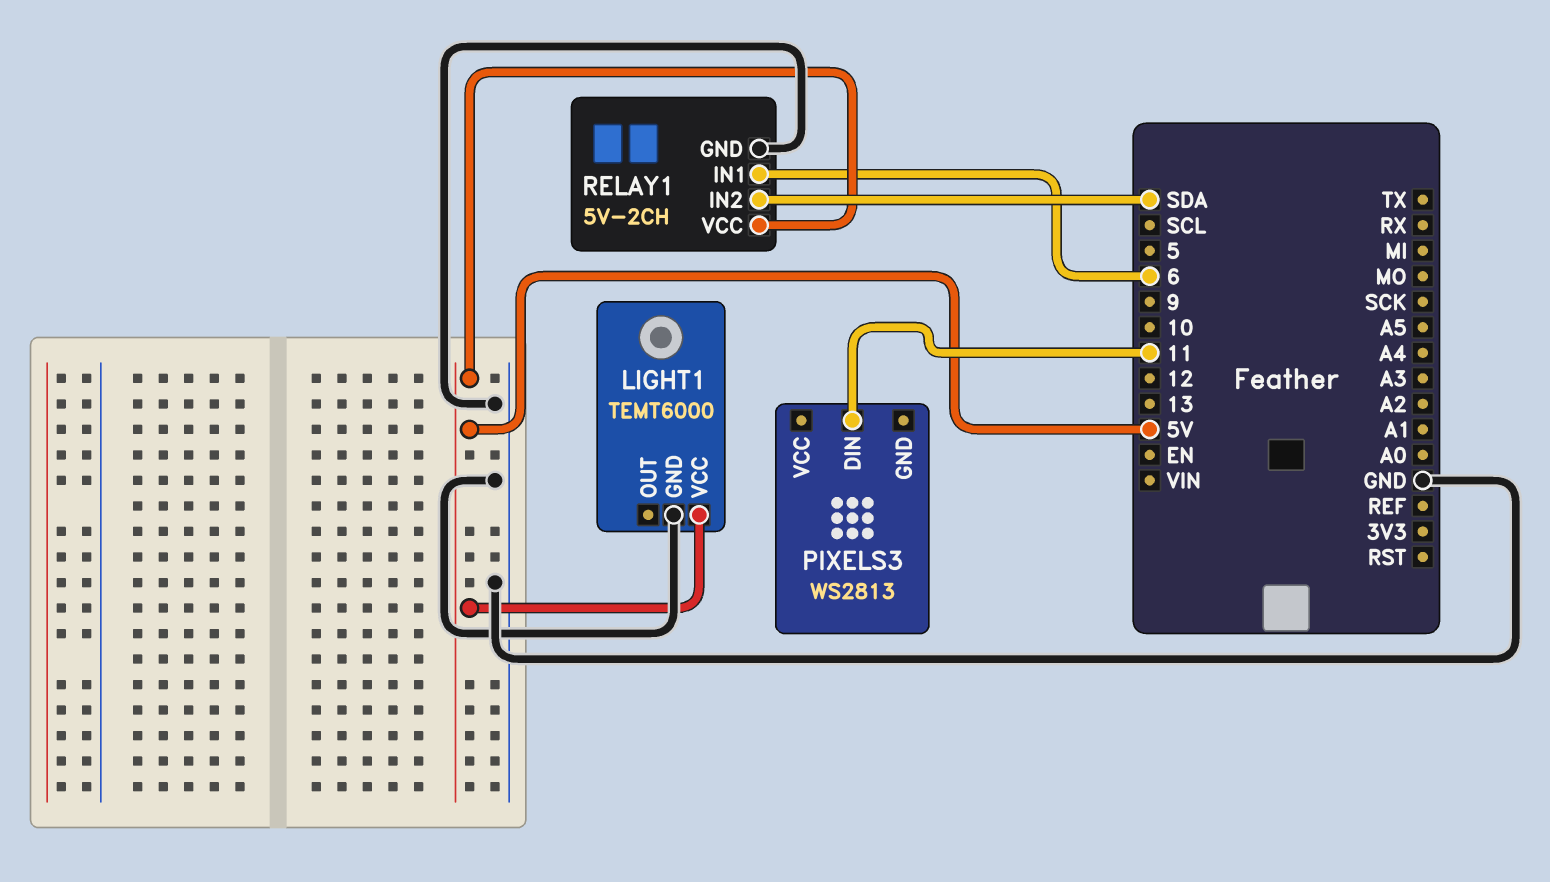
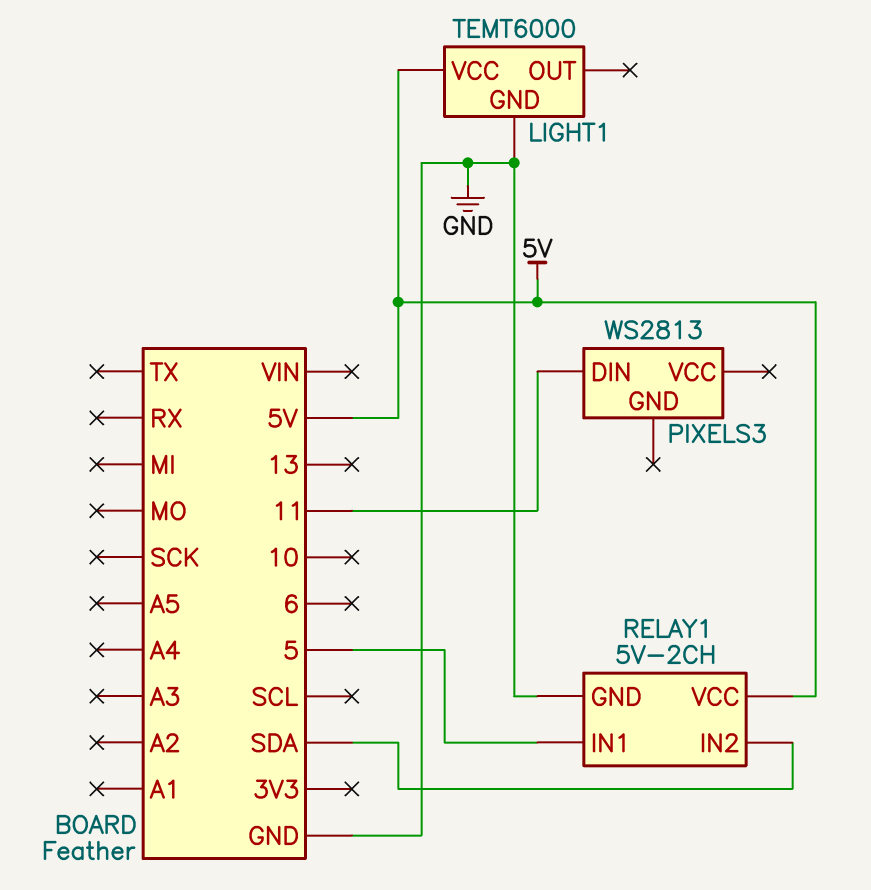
RELAY1 pin IN1: 6 -> 5

